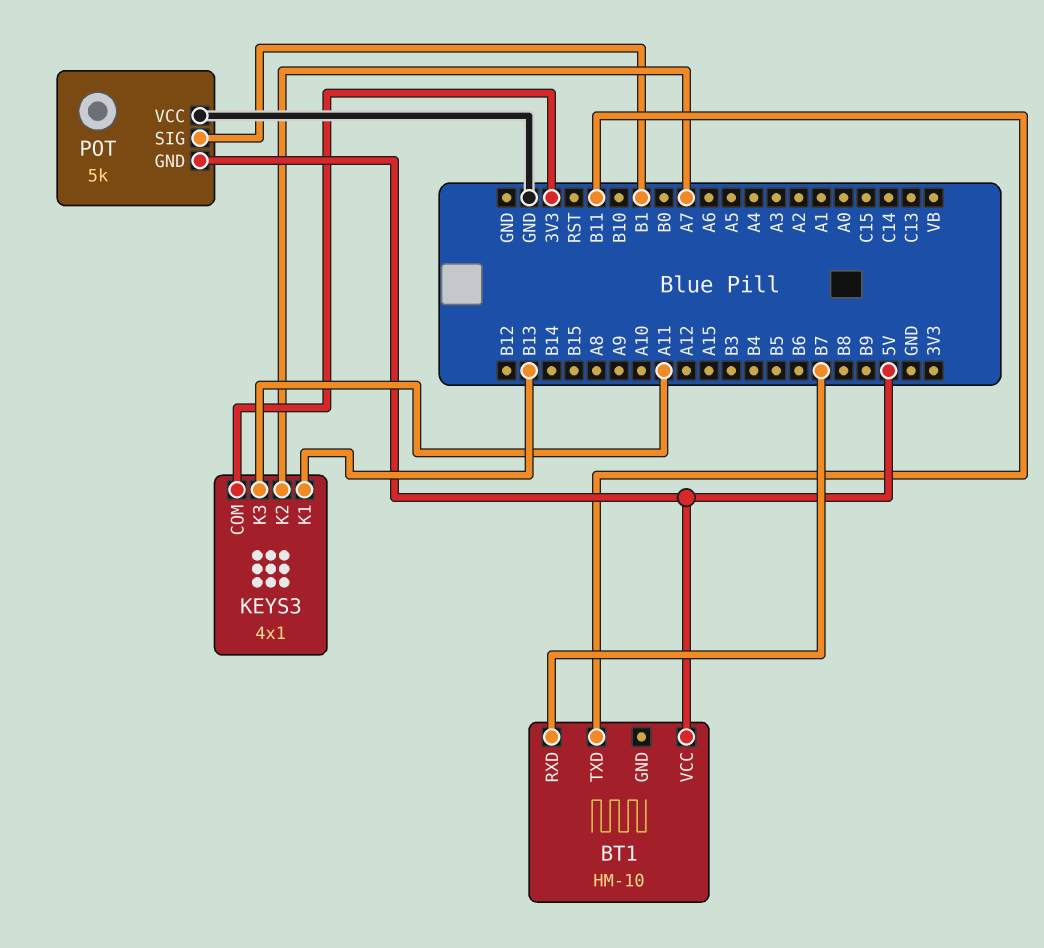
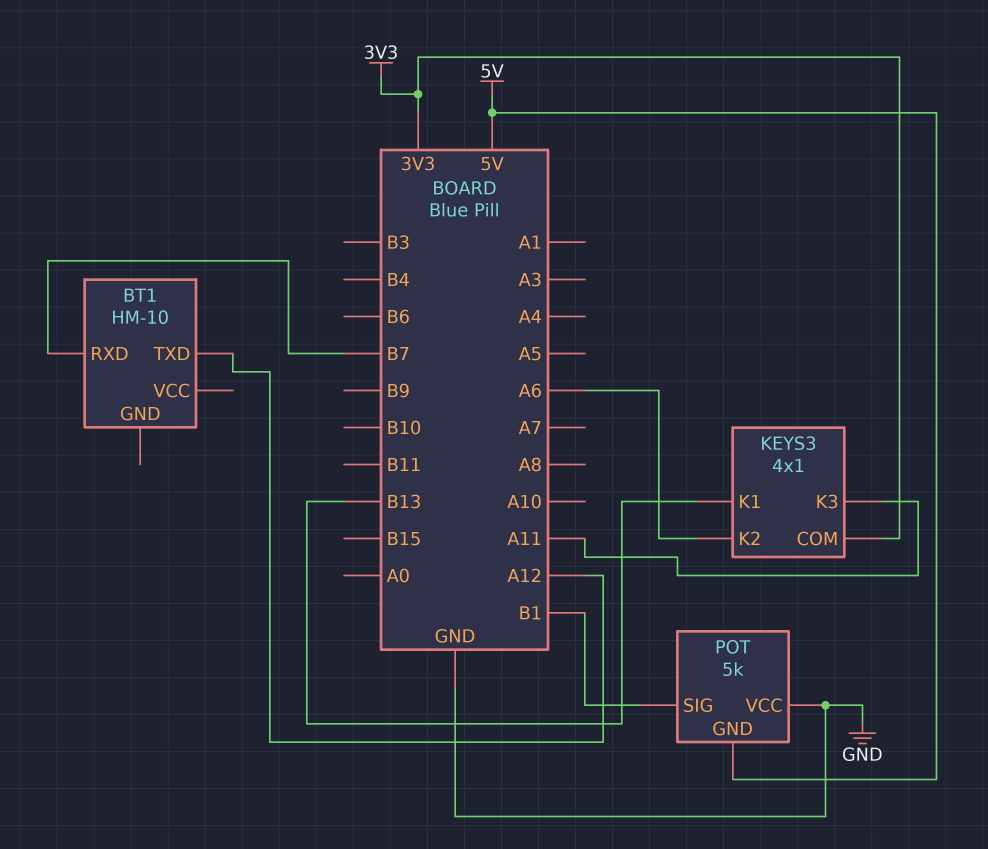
BT1 pin TXD: B11 -> A12
BT1 pin VCC: 5V -> none
KEYS3 pin K2: A7 -> A6

